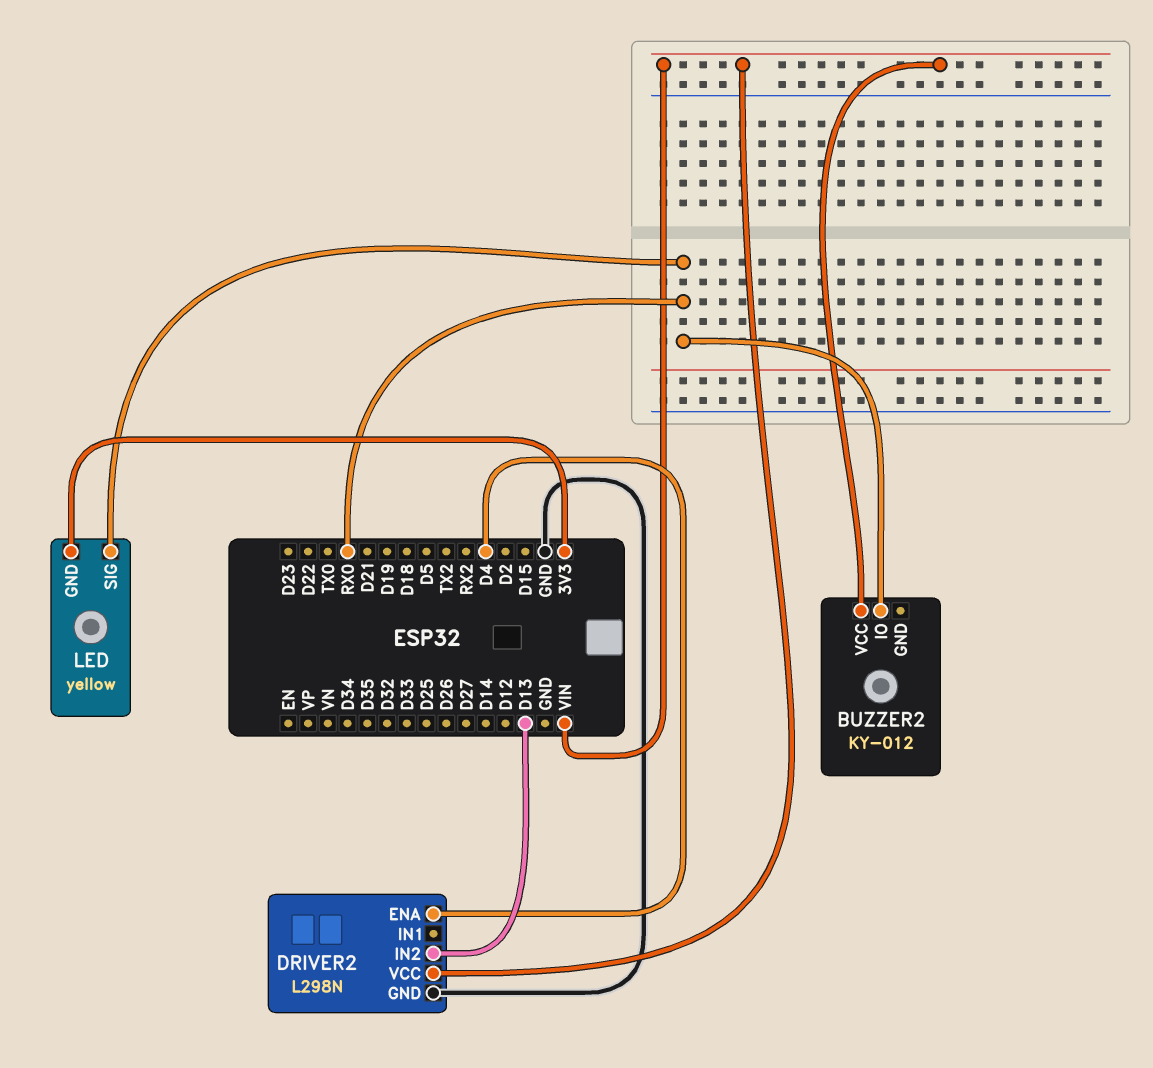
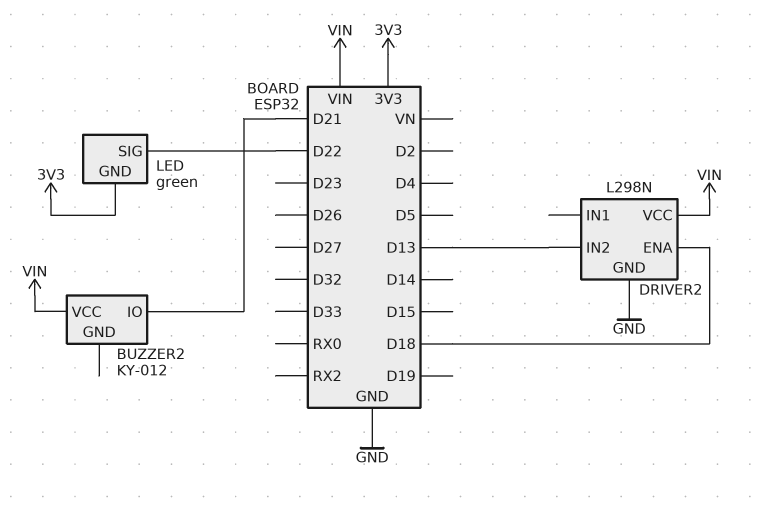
BUZZER2 pin IO: RX0 -> D21
DRIVER2 pin ENA: D4 -> D18
LED: yellow -> green
LED pin SIG: RX0 -> D22

